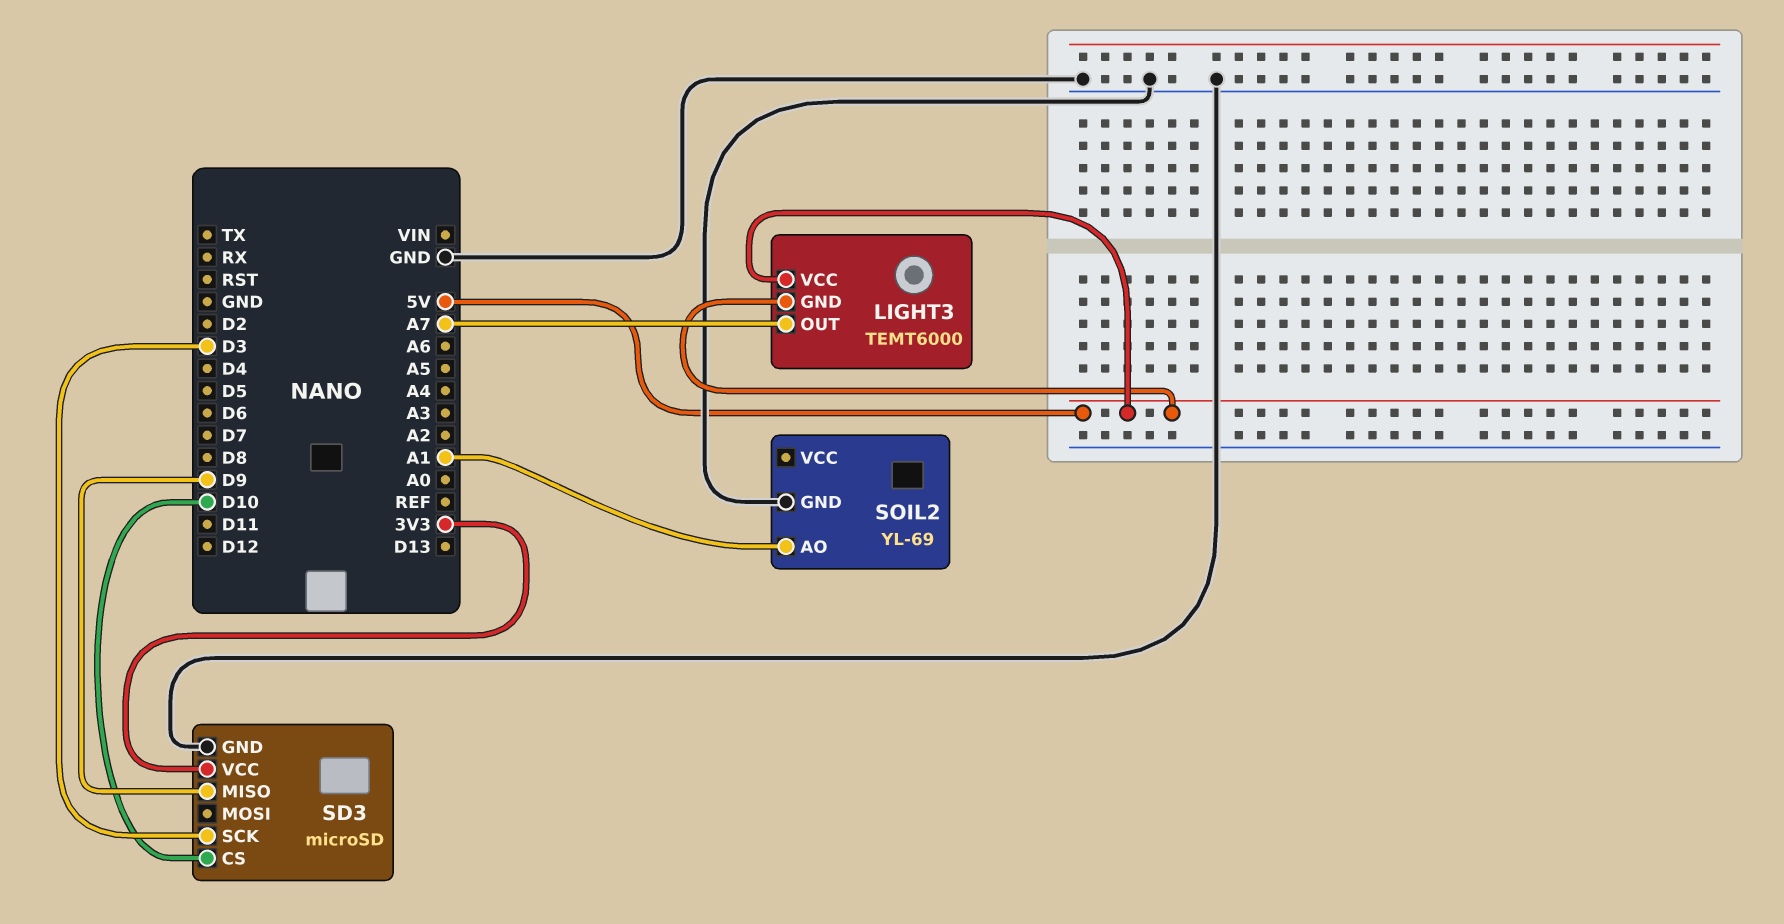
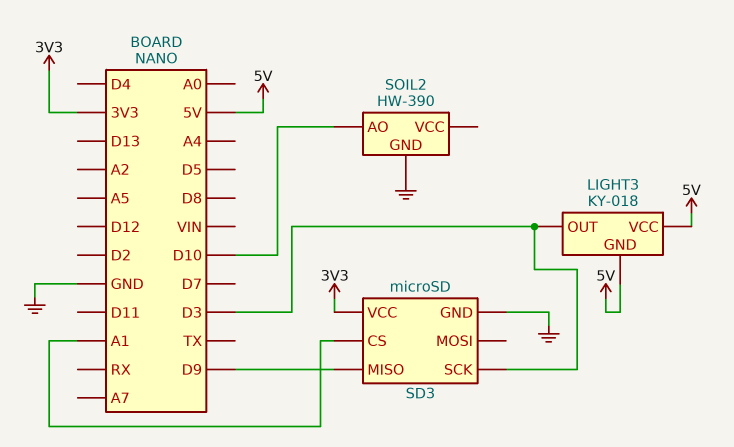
LIGHT3: TEMT6000 -> KY-018
LIGHT3 pin OUT: A7 -> D3
SD3 pin CS: D10 -> A1
SOIL2: YL-69 -> HW-390
SOIL2 pin AO: A1 -> D10

